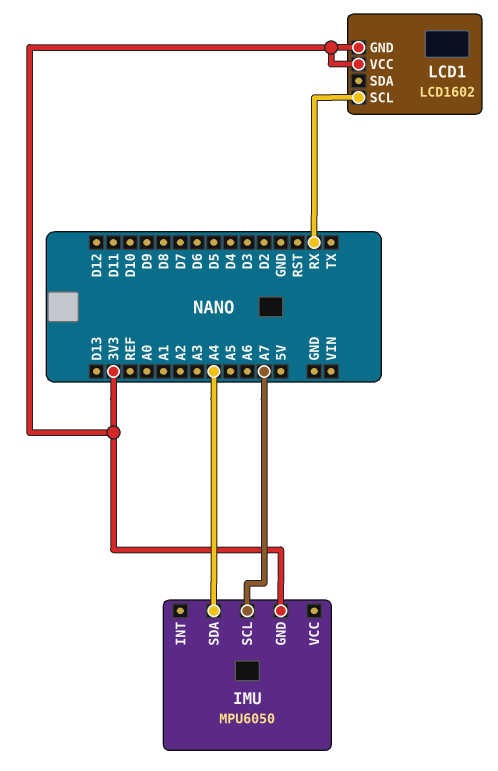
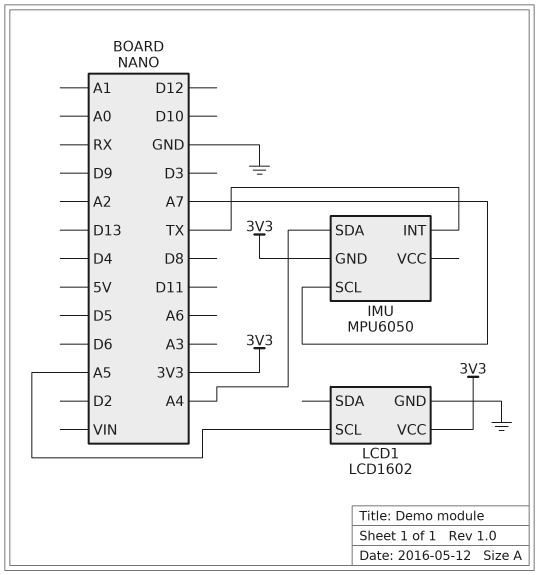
IMU pin INT: none -> TX
LCD1 pin GND: 3V3 -> GND
LCD1 pin SCL: RX -> A5

